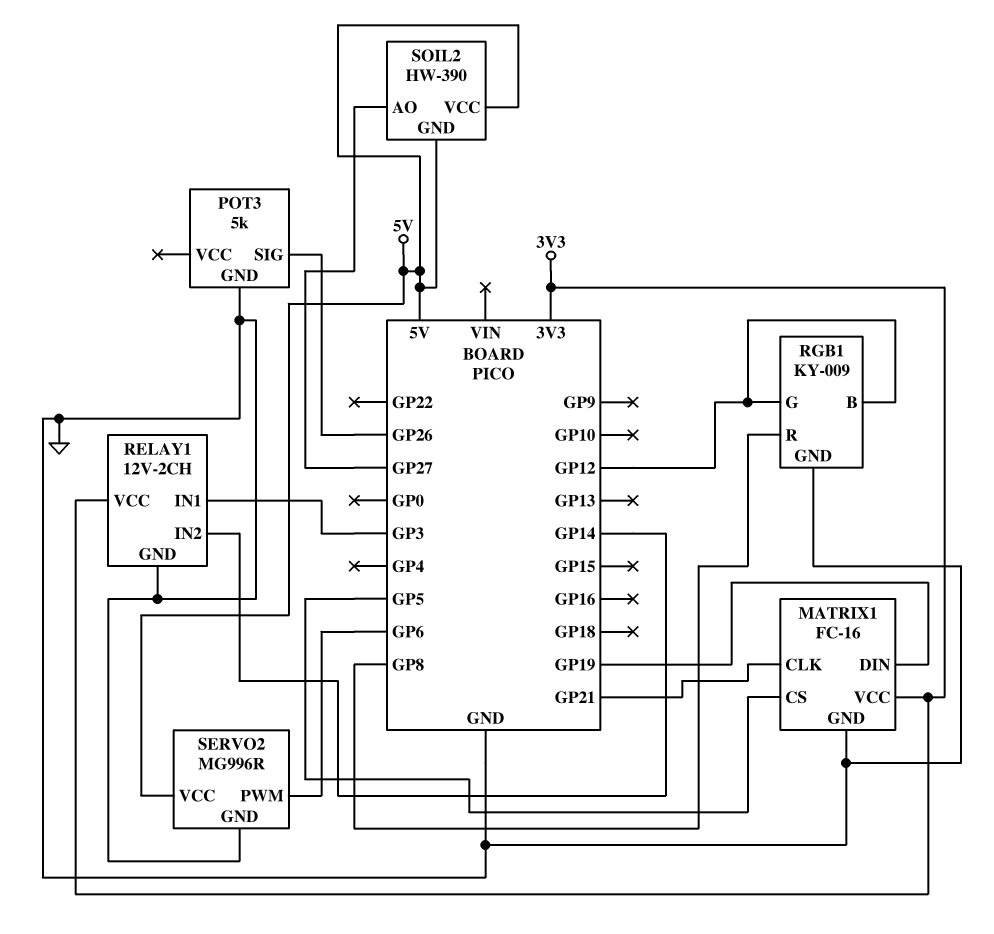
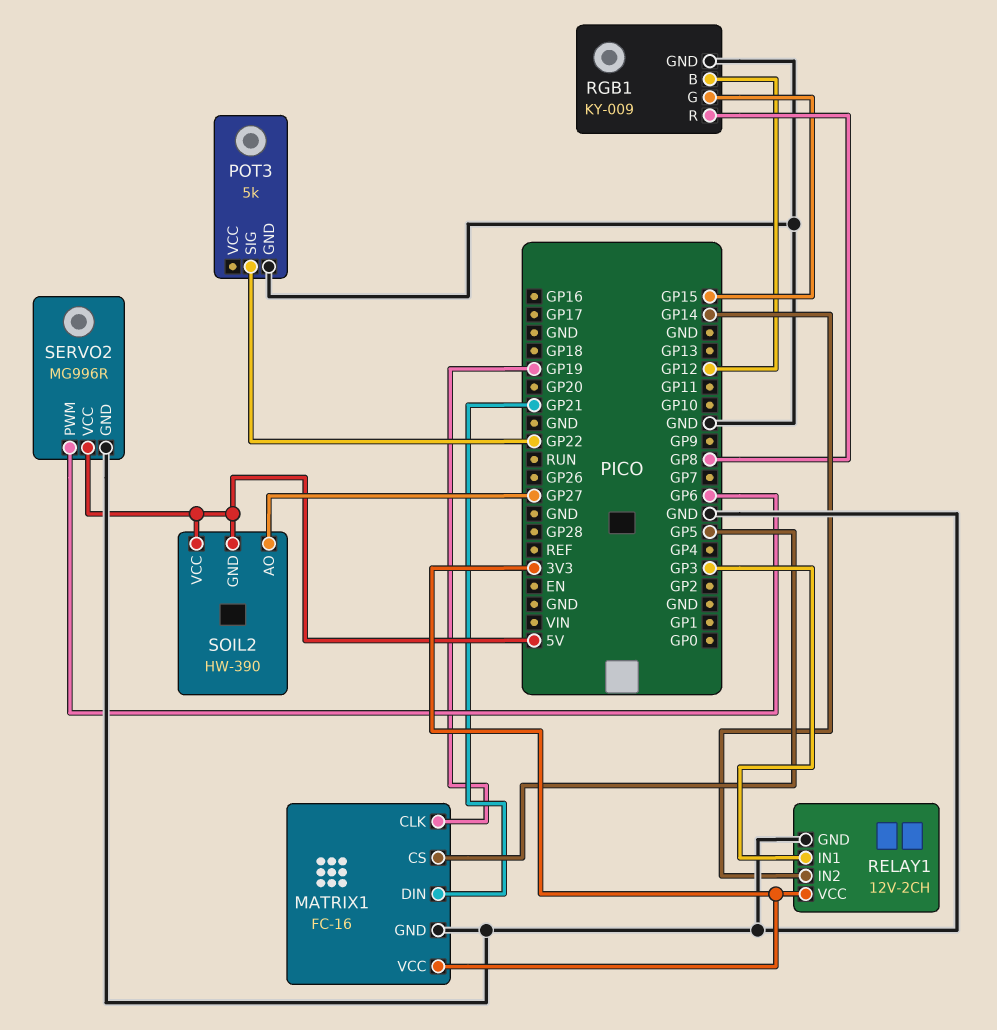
MATRIX1 pin CLK: GP21 -> GP19
MATRIX1 pin DIN: GP19 -> GP21
POT3 pin SIG: GP26 -> GP22
RGB1 pin G: GP12 -> GP15

